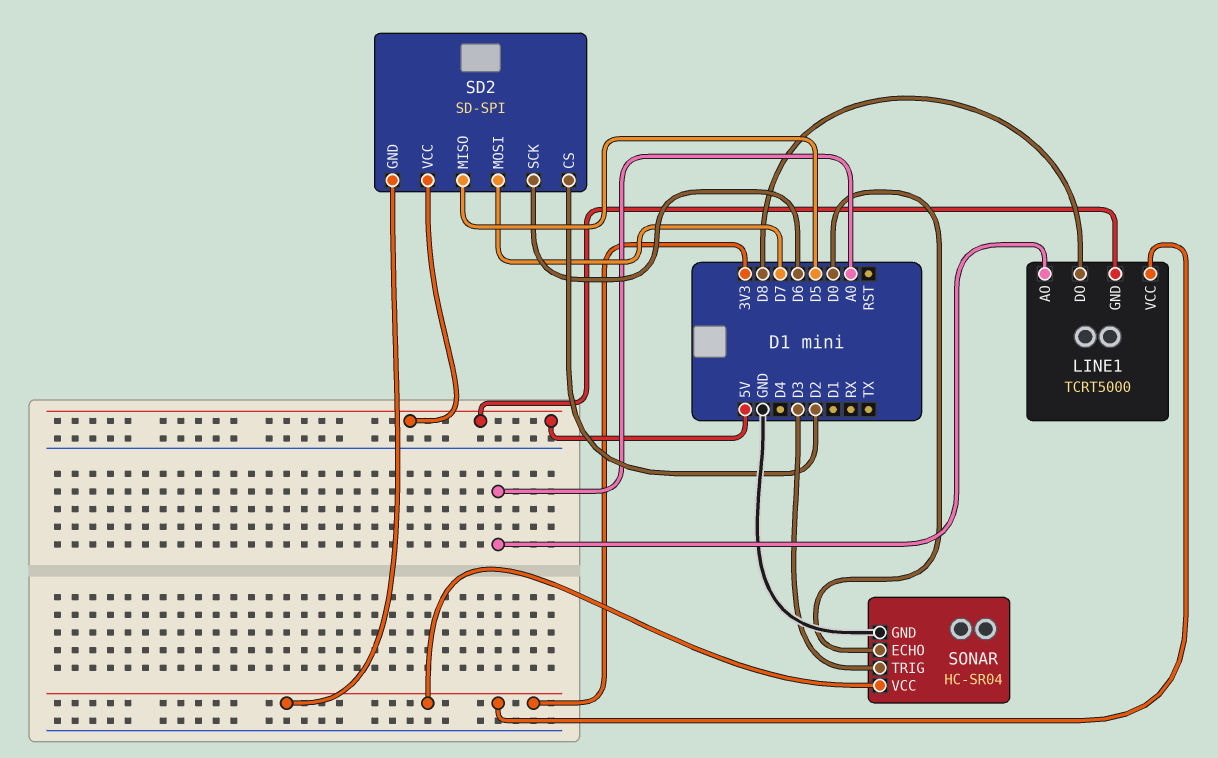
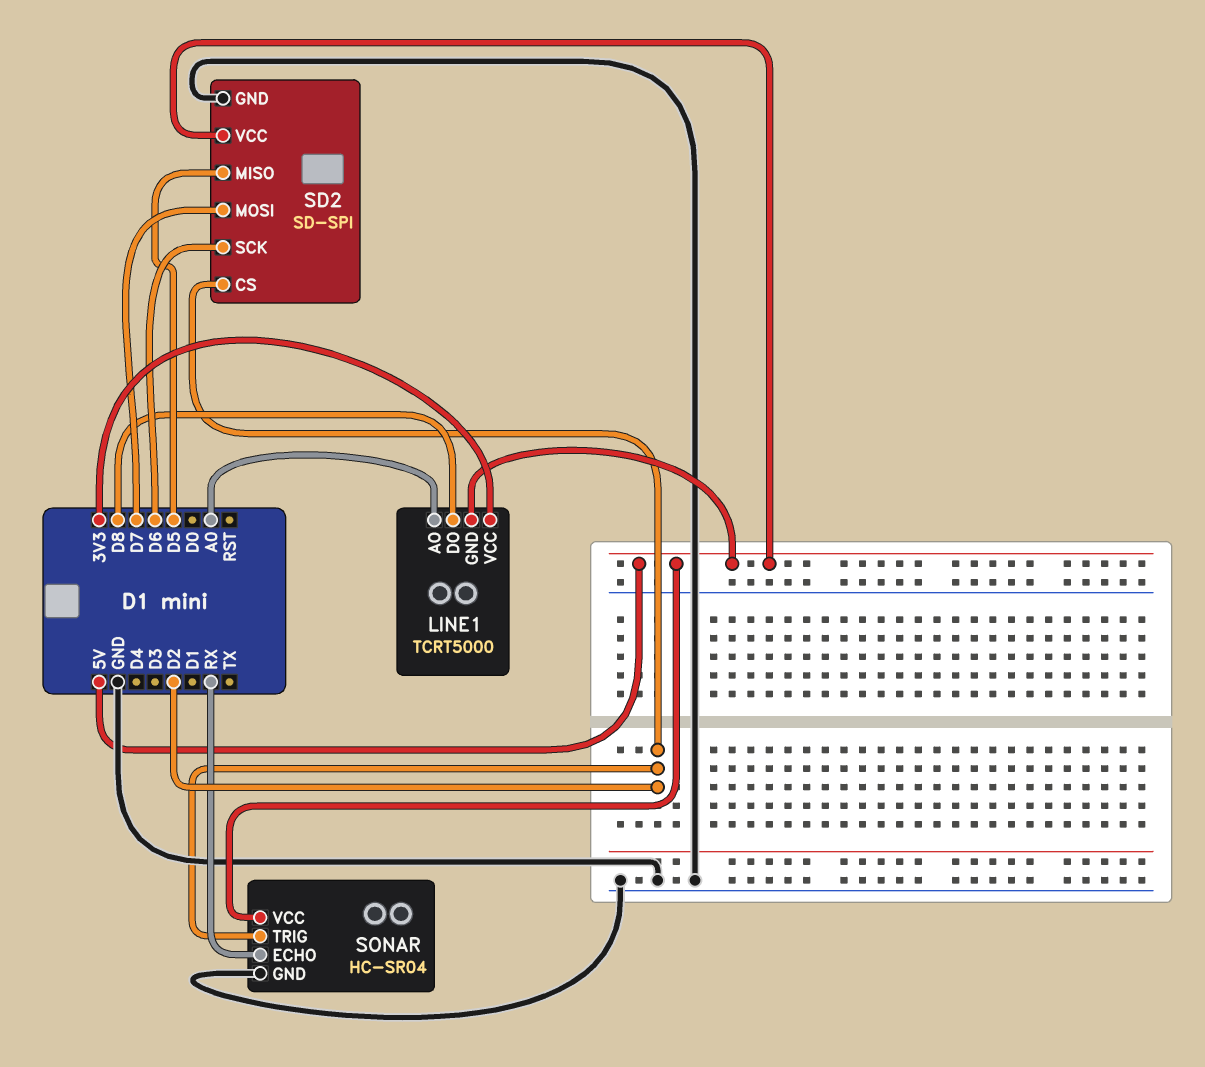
SD2 pin GND: 3V3 -> GND
SONAR pin ECHO: D0 -> RX
SONAR pin TRIG: D3 -> D2
SONAR pin VCC: 3V3 -> 5V

